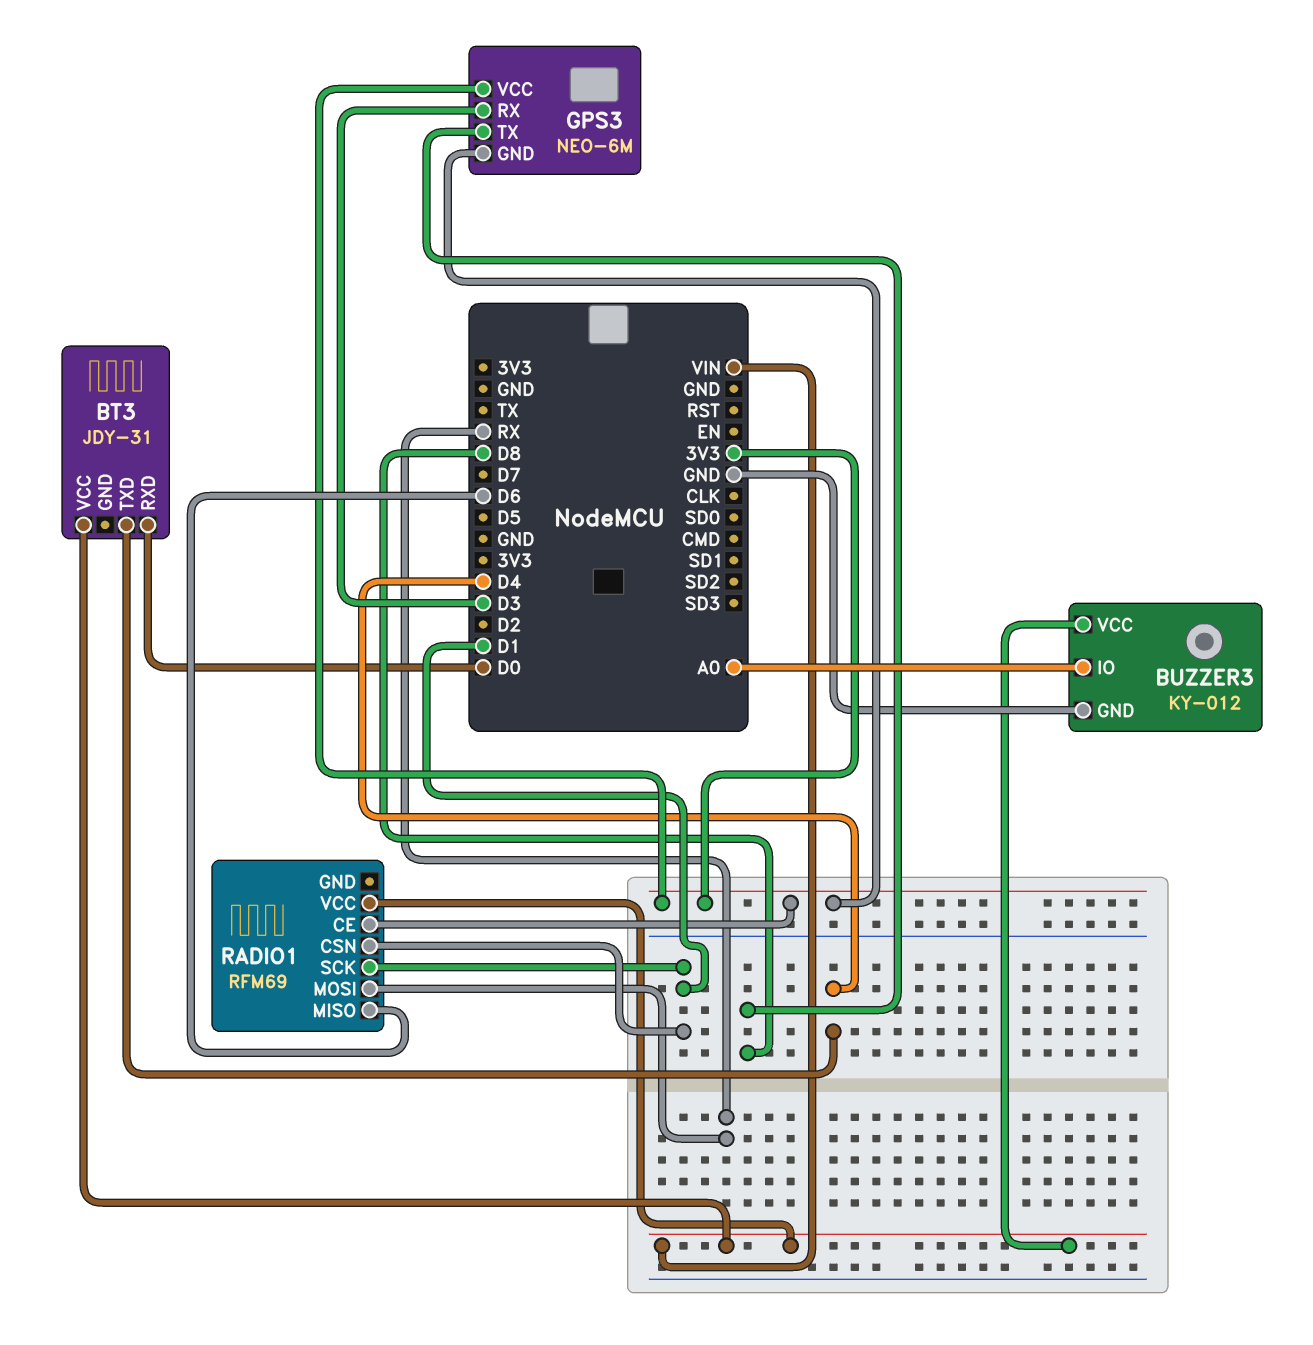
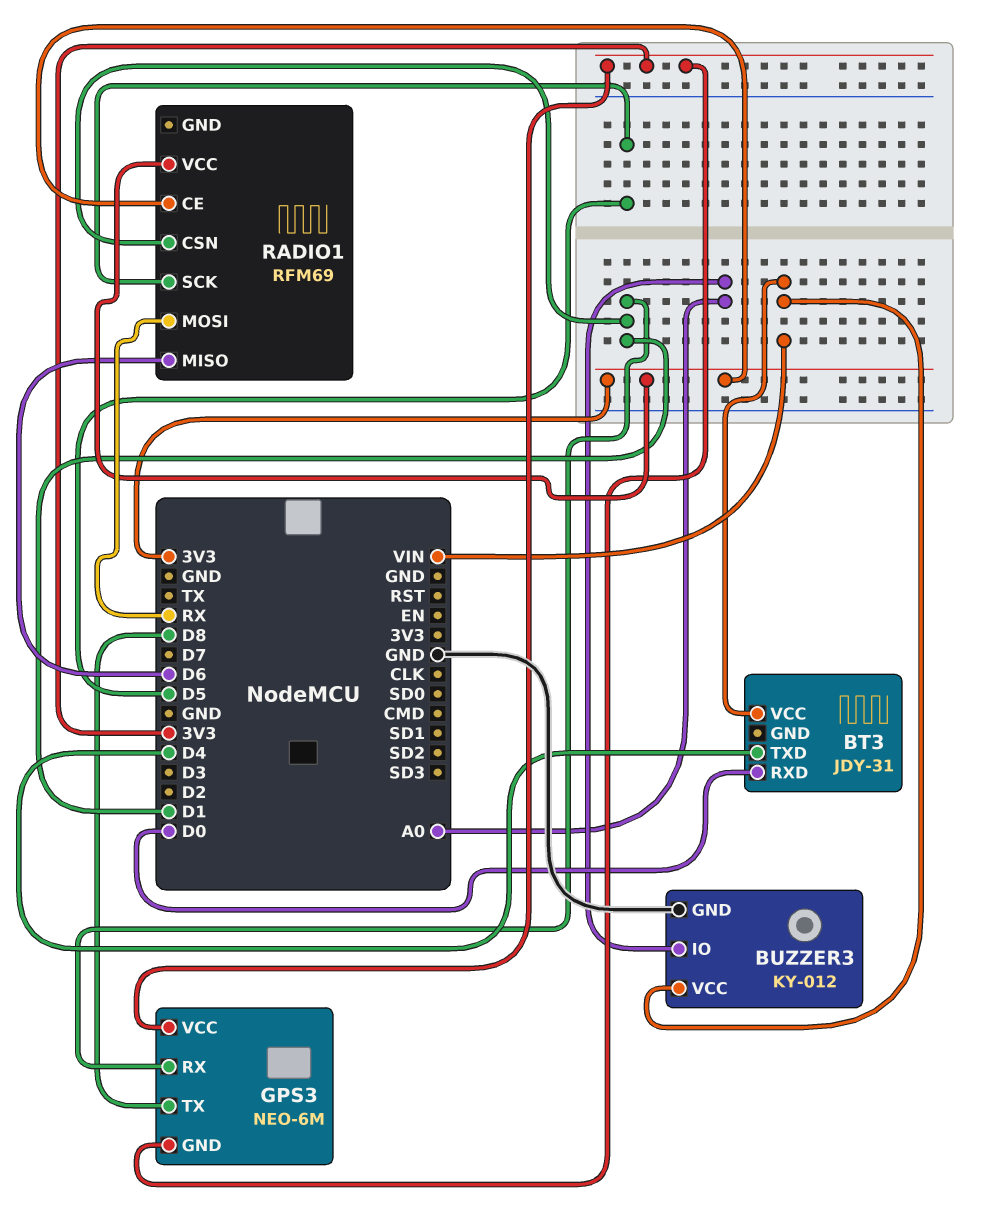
GPS3 pin RX: D3 -> D1
RADIO1 pin SCK: D1 -> D5
RADIO1 pin VCC: VIN -> 3V3

